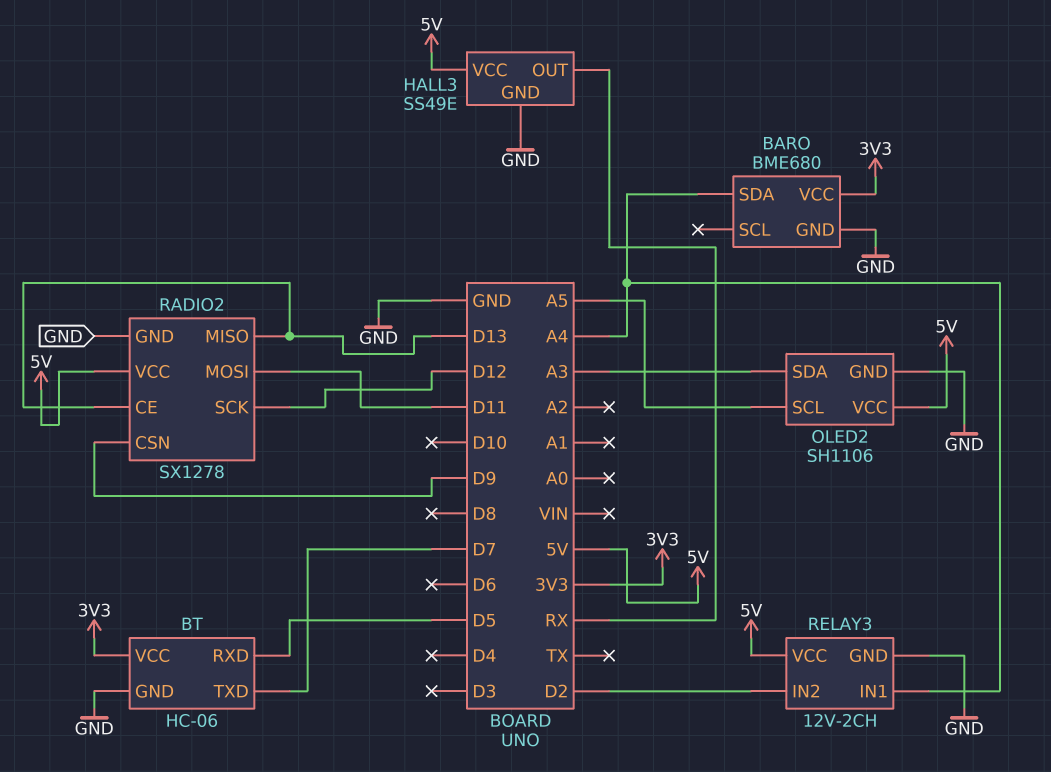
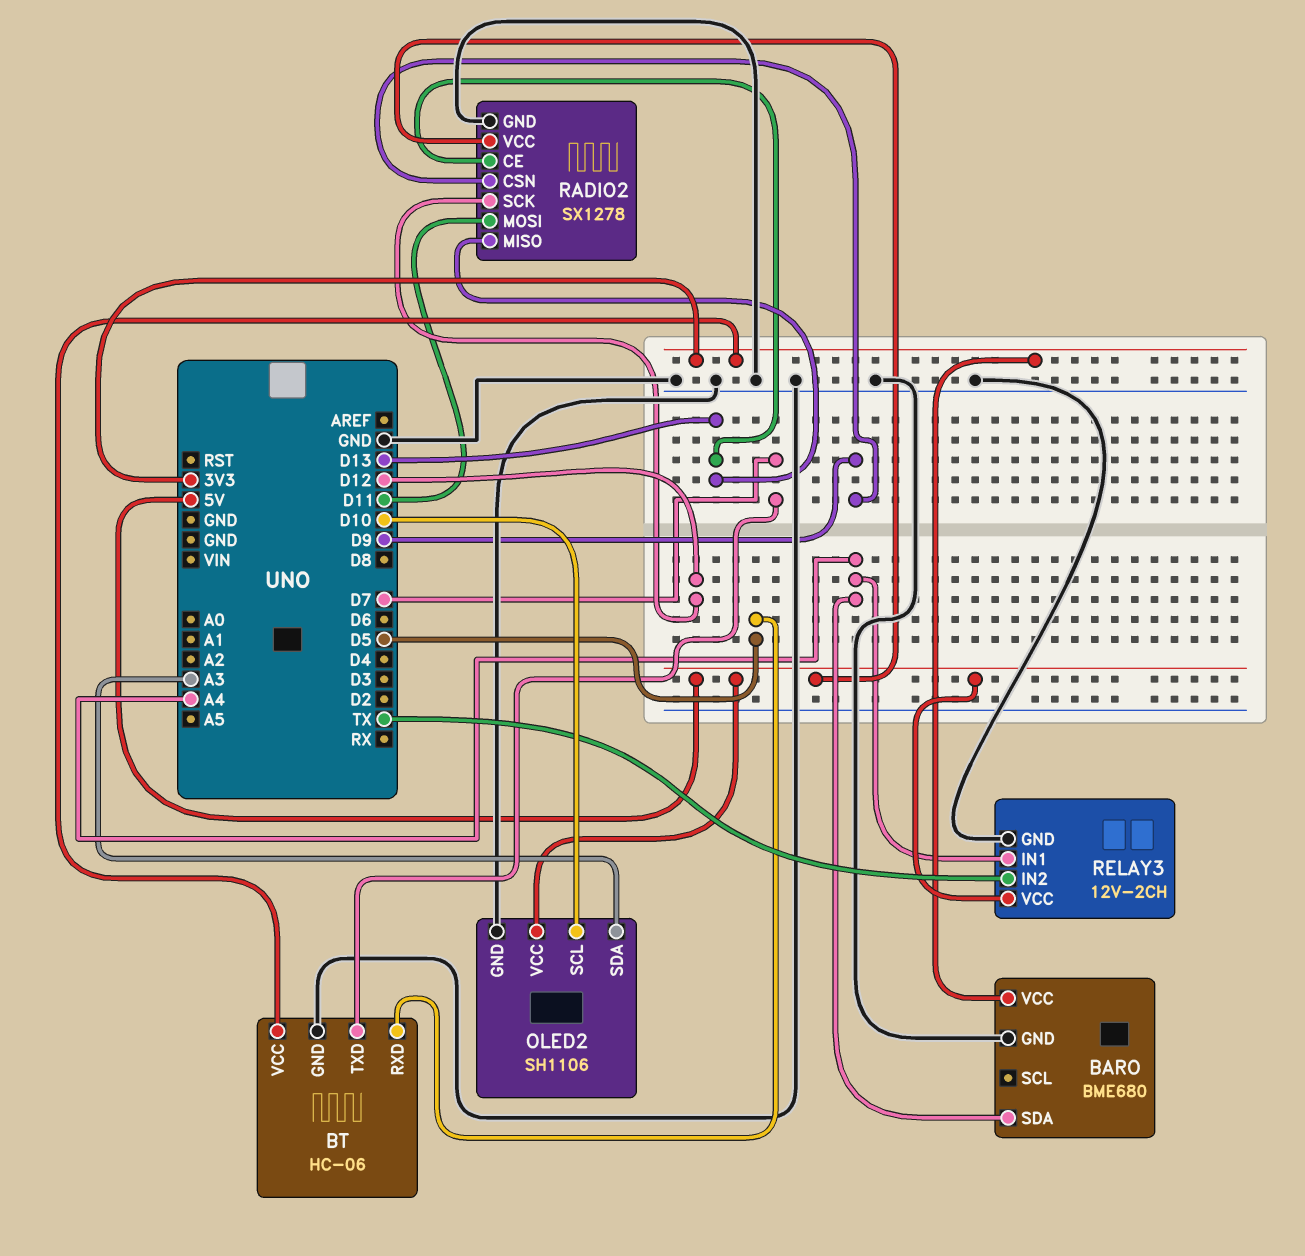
HALL3: SS49E -> none
HALL3 pin GND: GND -> none
HALL3 pin OUT: RX -> none
HALL3 pin VCC: 5V -> none
OLED2 pin SCL: A5 -> D10
RELAY3 pin IN2: D2 -> TX

